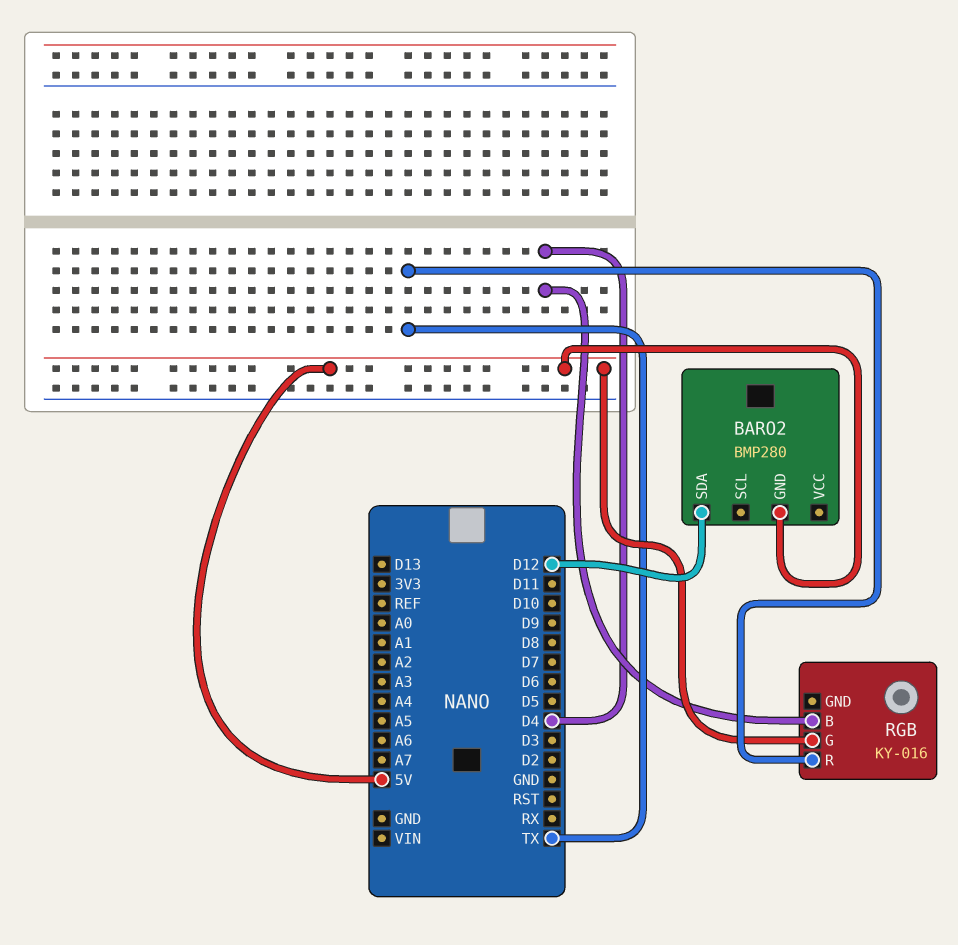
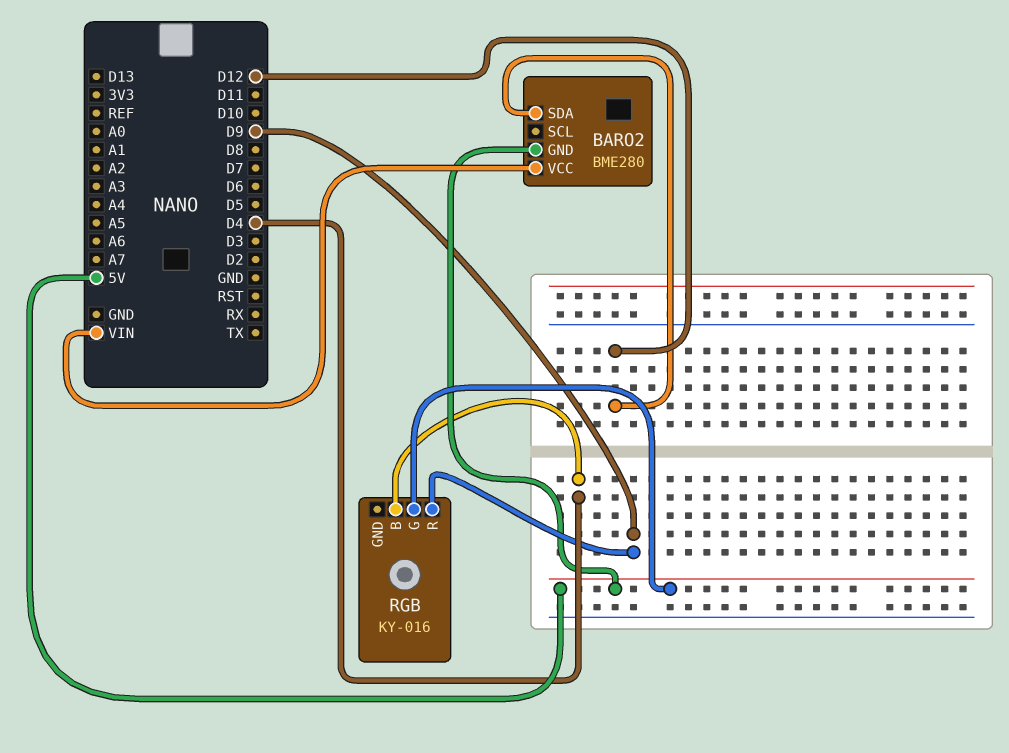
BARO2: BMP280 -> BME280
BARO2 pin VCC: none -> VIN
RGB pin R: TX -> D9

